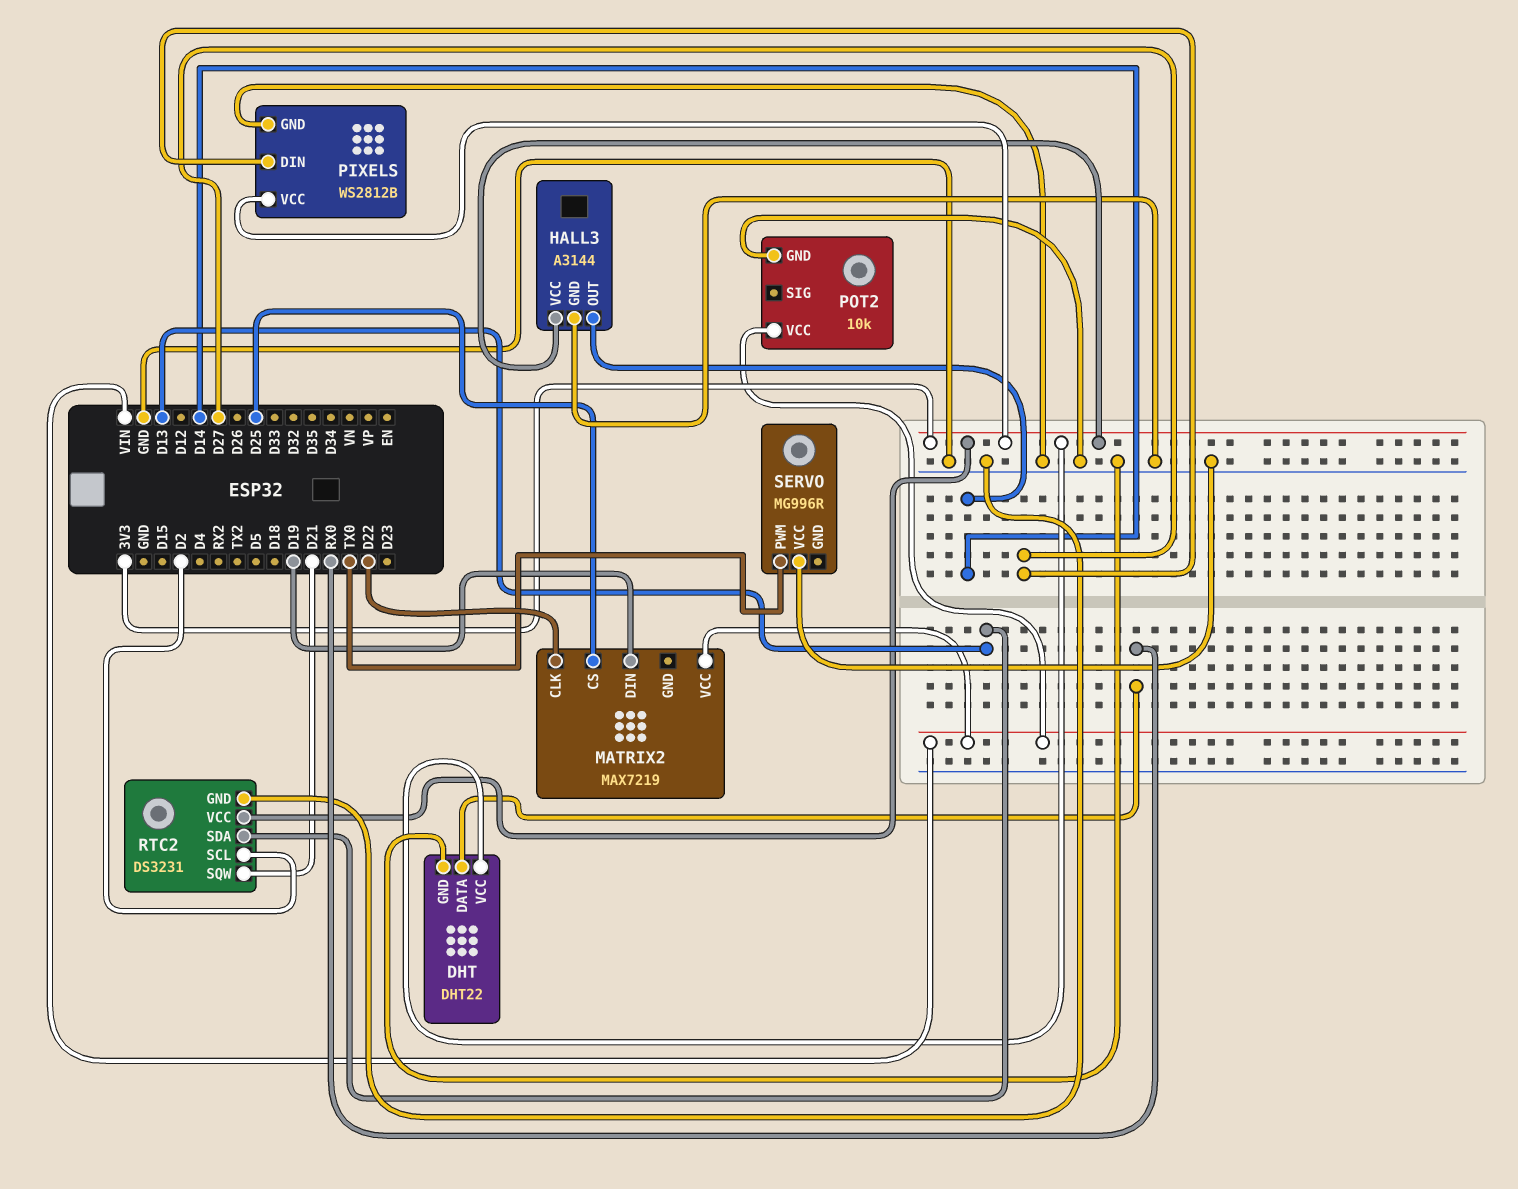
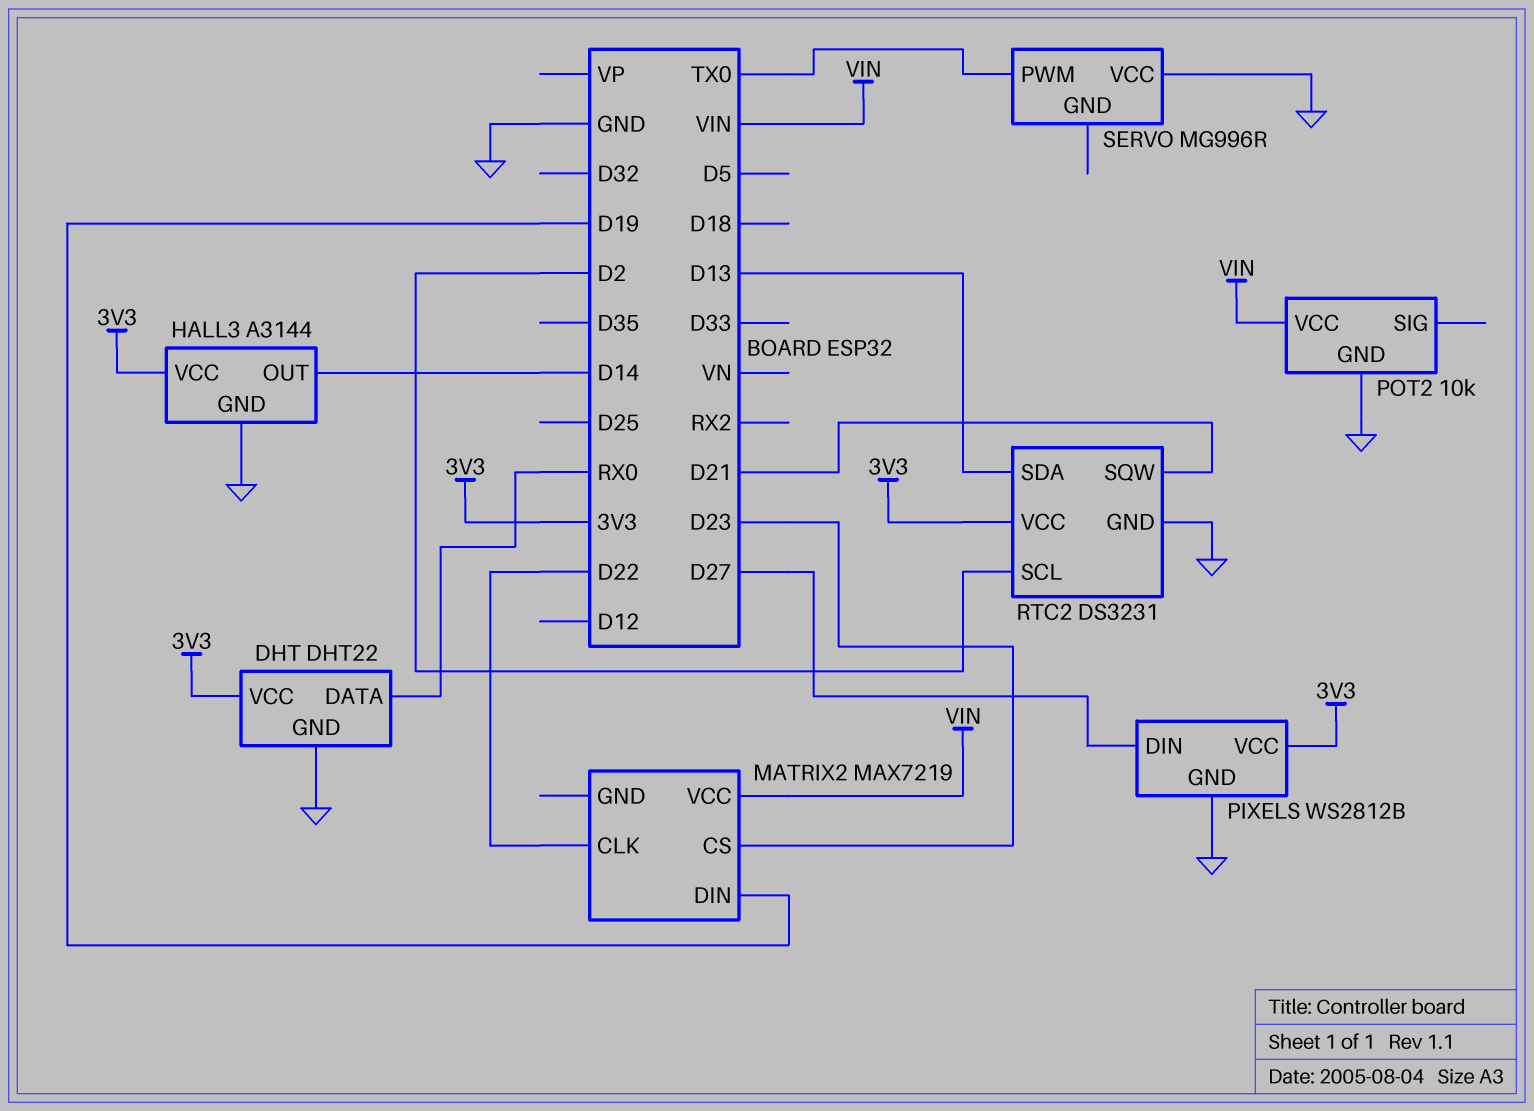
MATRIX2 pin CS: D25 -> D23

